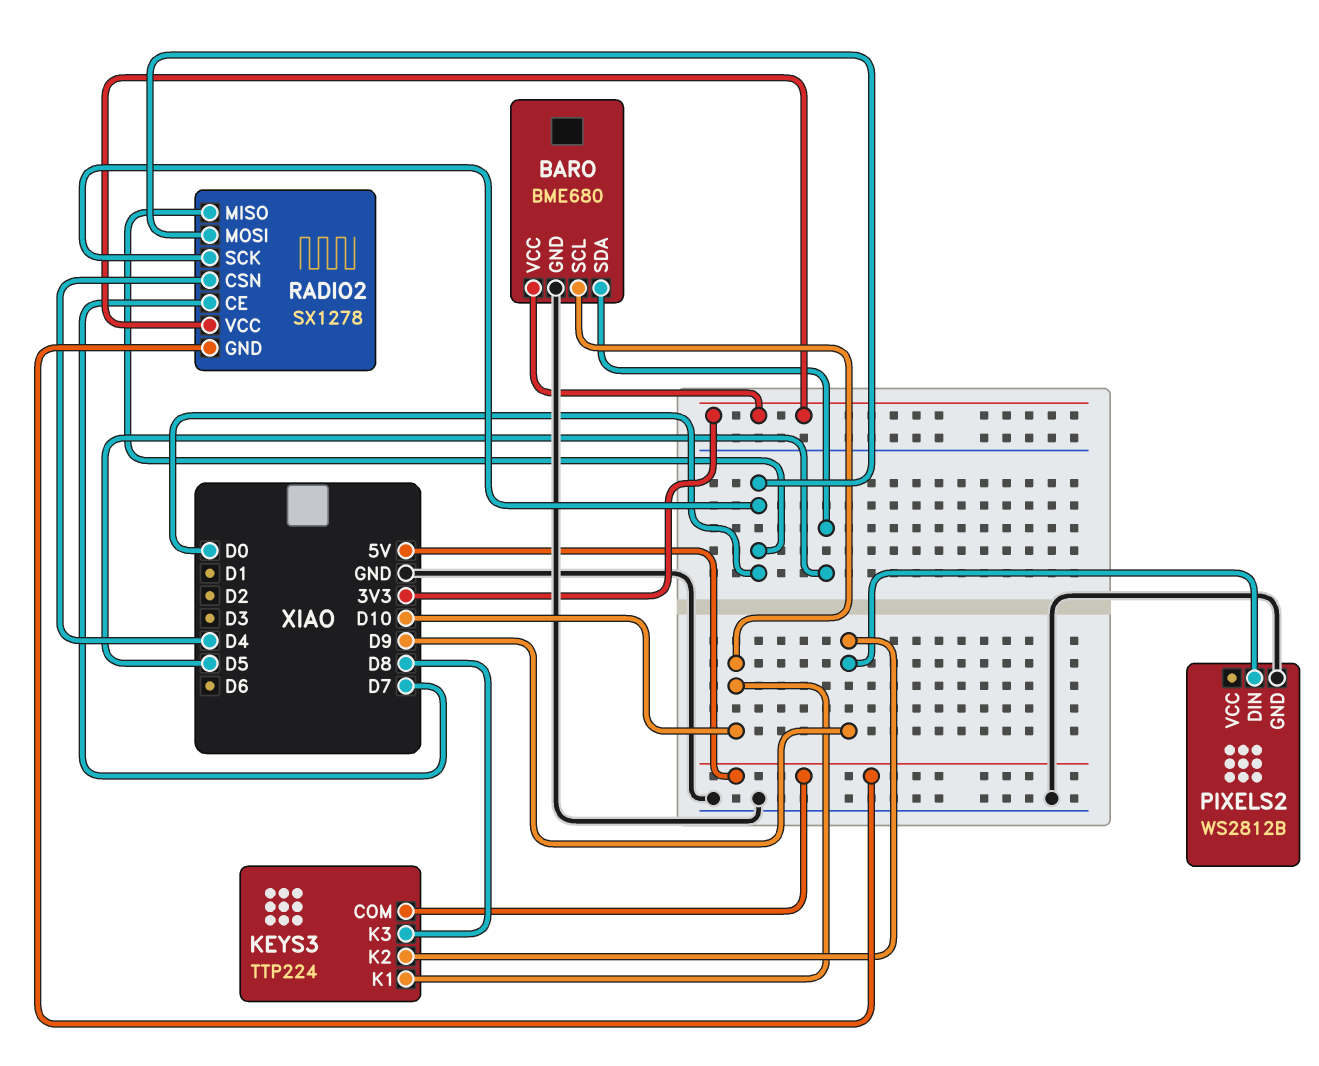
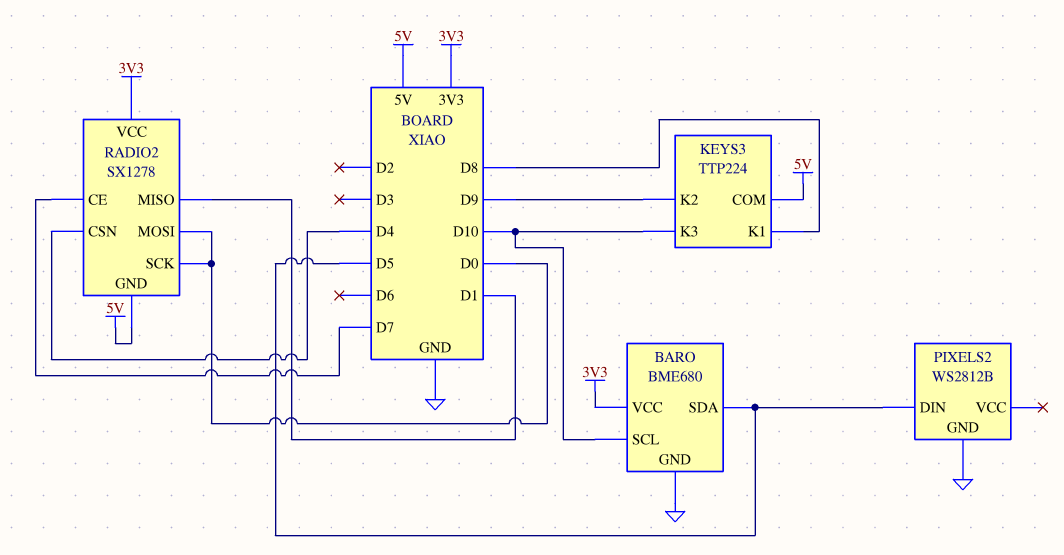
KEYS3 pin K1: D10 -> D8
KEYS3 pin K3: D8 -> D10
PIXELS2 pin DIN: D9 -> D5
RADIO2 pin MISO: D0 -> D1

